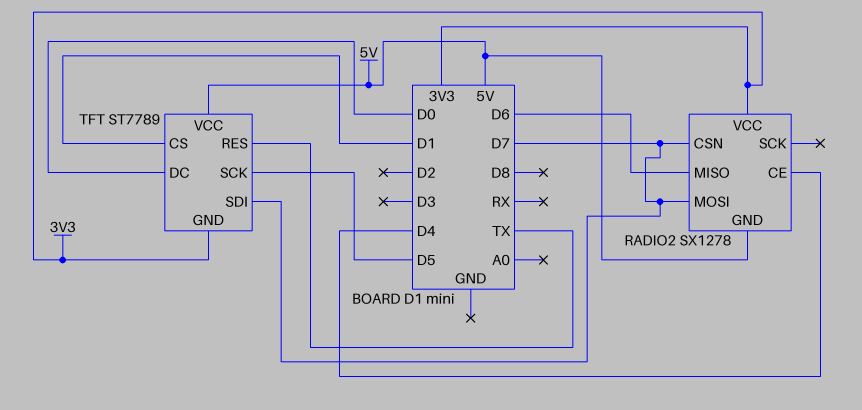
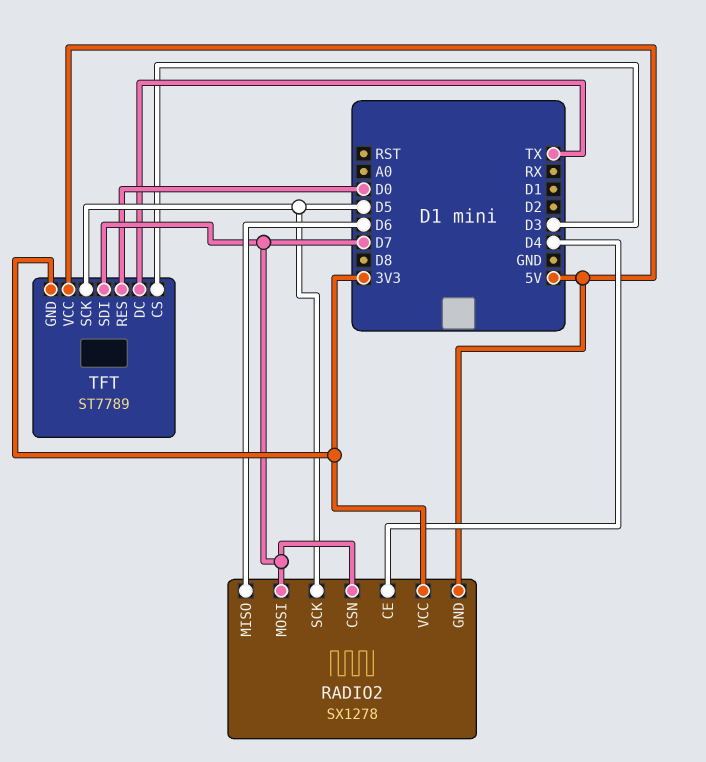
RADIO2 pin SCK: none -> D5
TFT pin CS: D1 -> D3
TFT pin DC: D0 -> TX
TFT pin RES: TX -> D0

